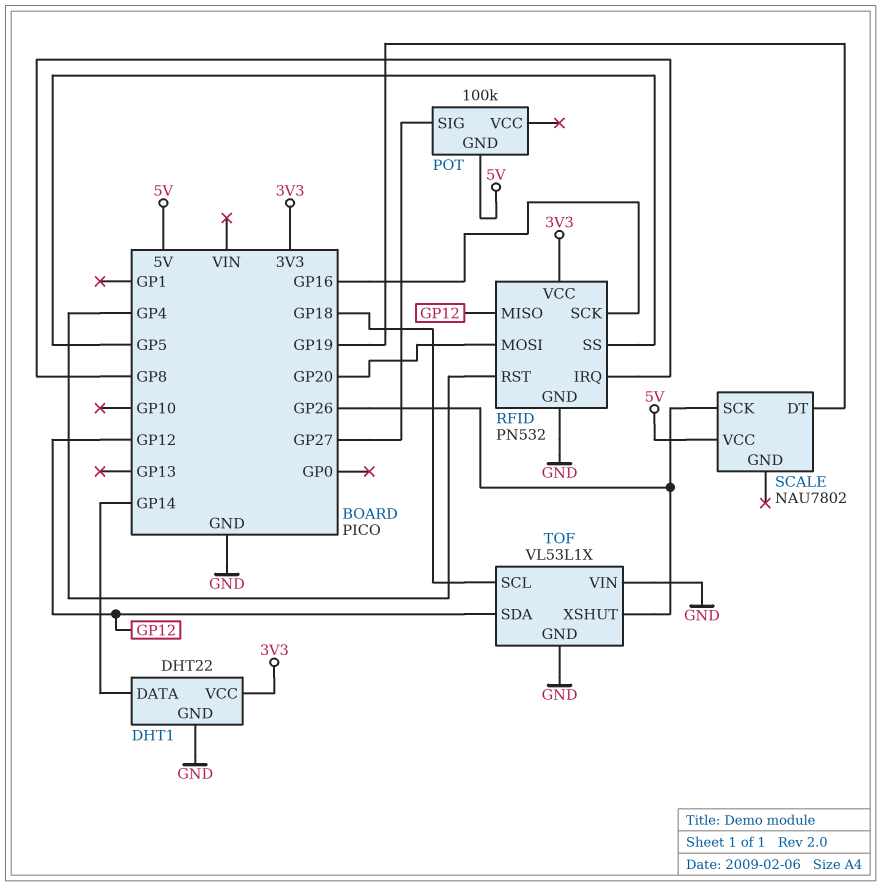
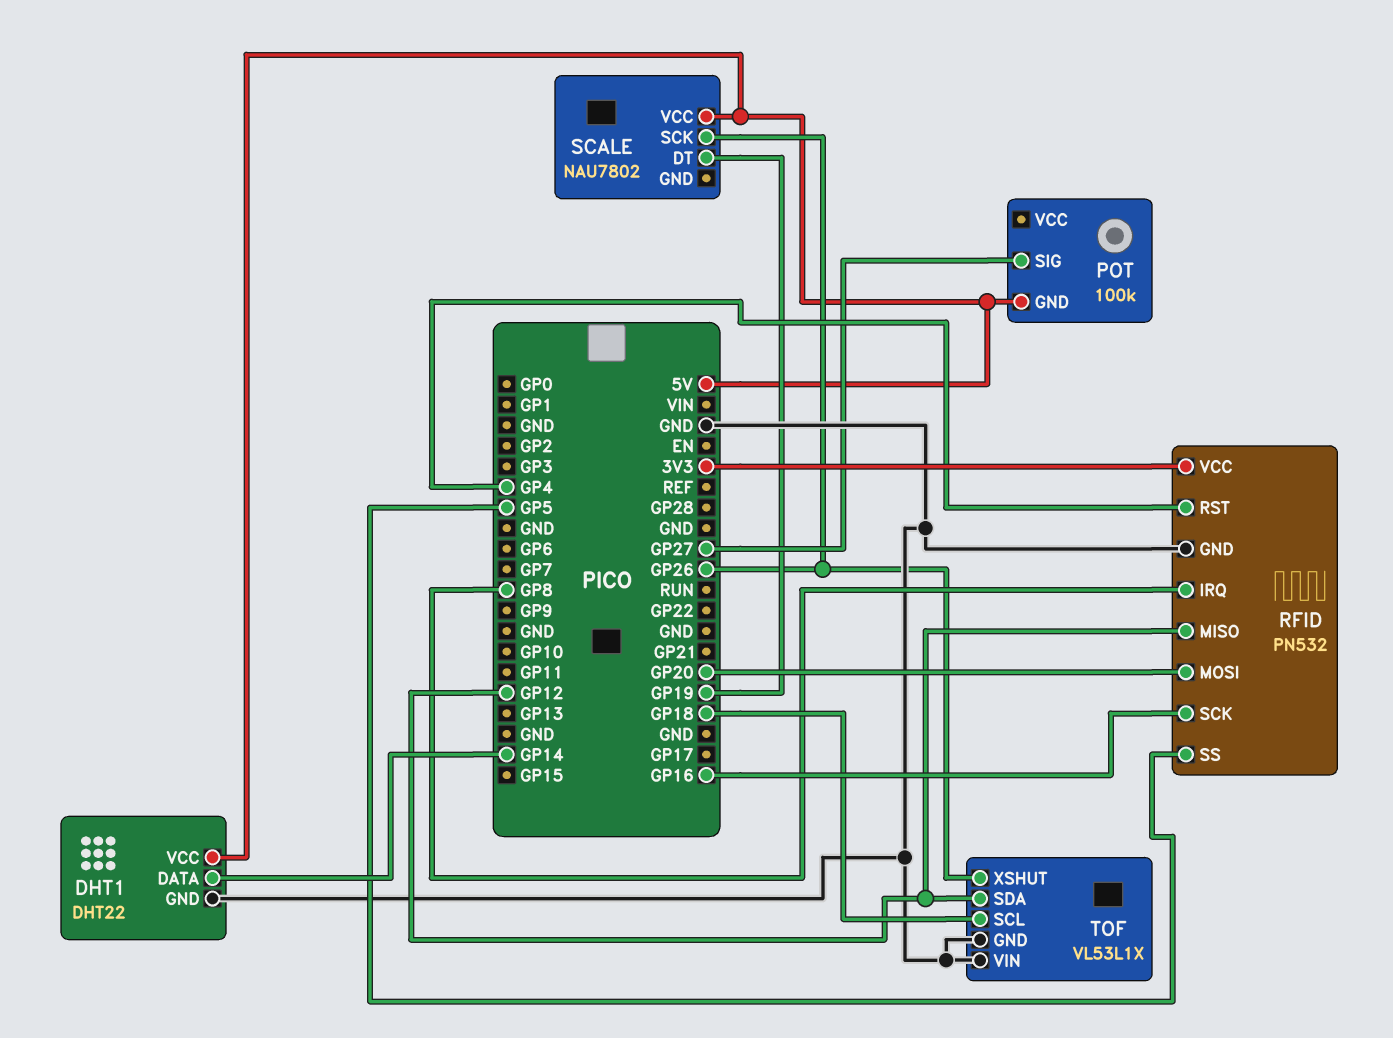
DHT1 pin VCC: 3V3 -> 5V

